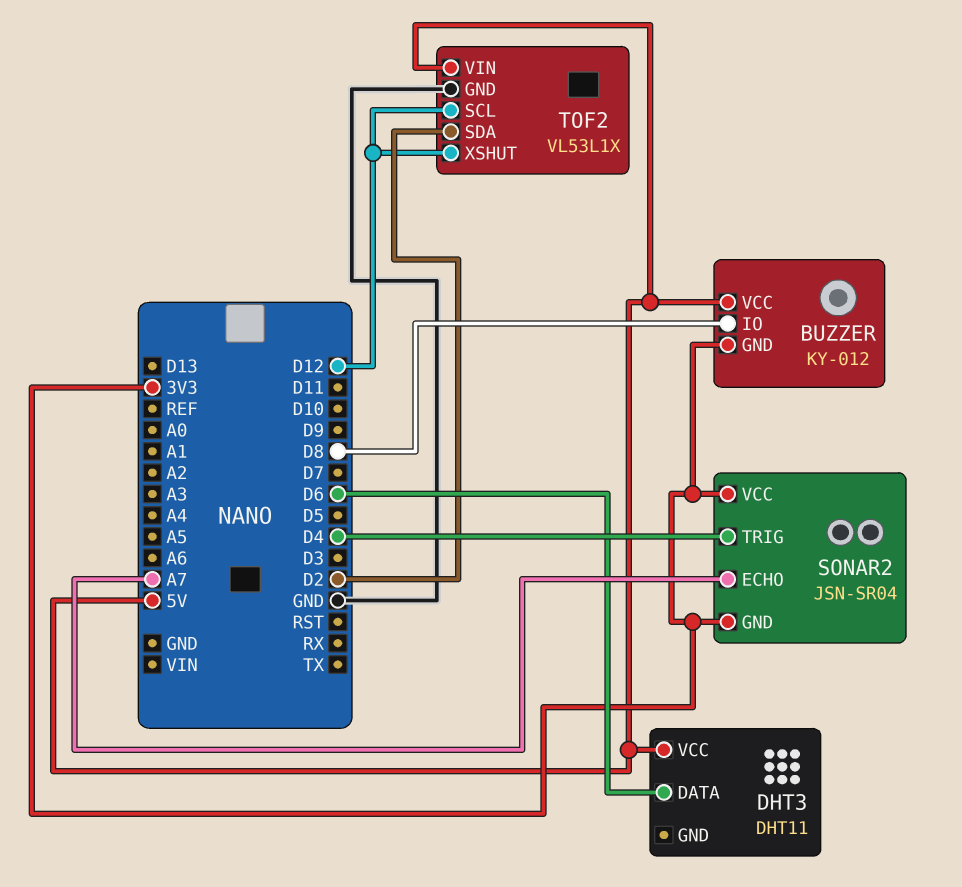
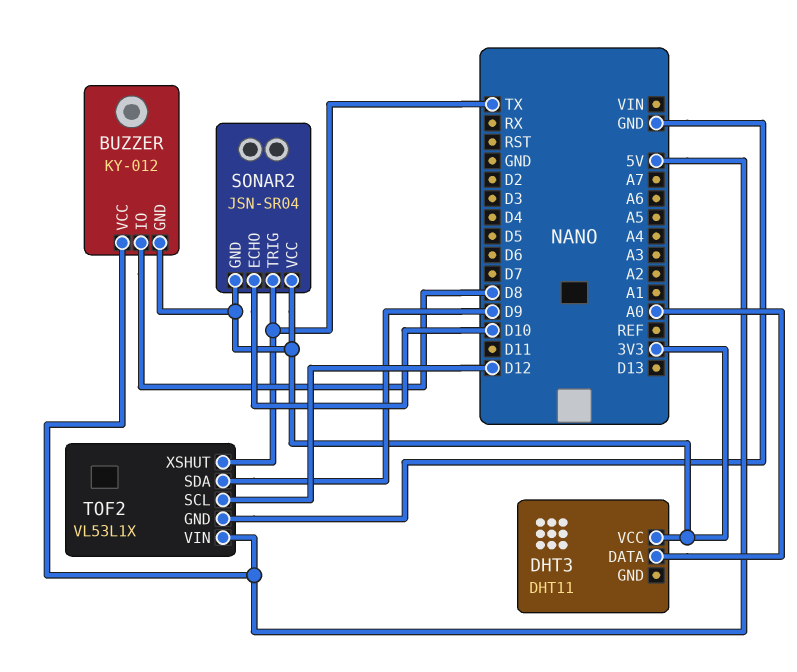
DHT3 pin DATA: D6 -> A0
DHT3 pin VCC: 5V -> 3V3
SONAR2 pin ECHO: A7 -> D10
SONAR2 pin TRIG: D4 -> TX
TOF2 pin SDA: D2 -> D9
TOF2 pin XSHUT: D12 -> TX

